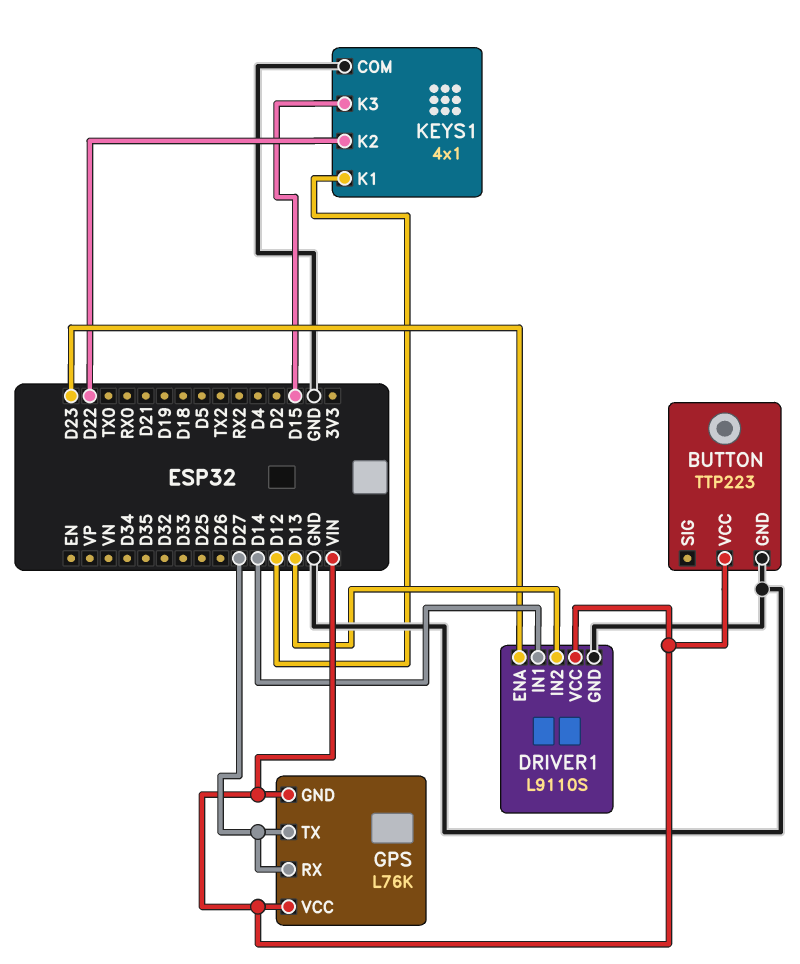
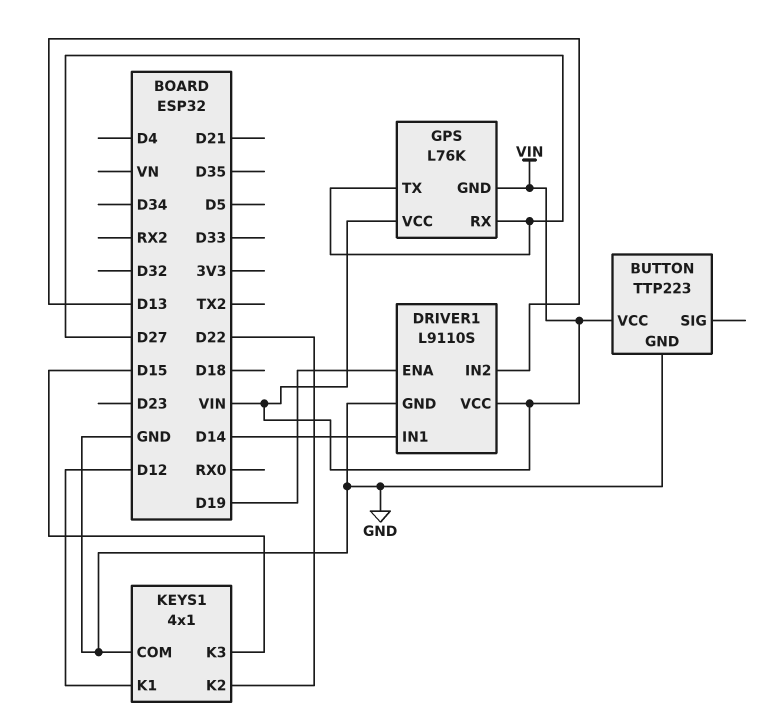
DRIVER1 pin ENA: D23 -> D19

